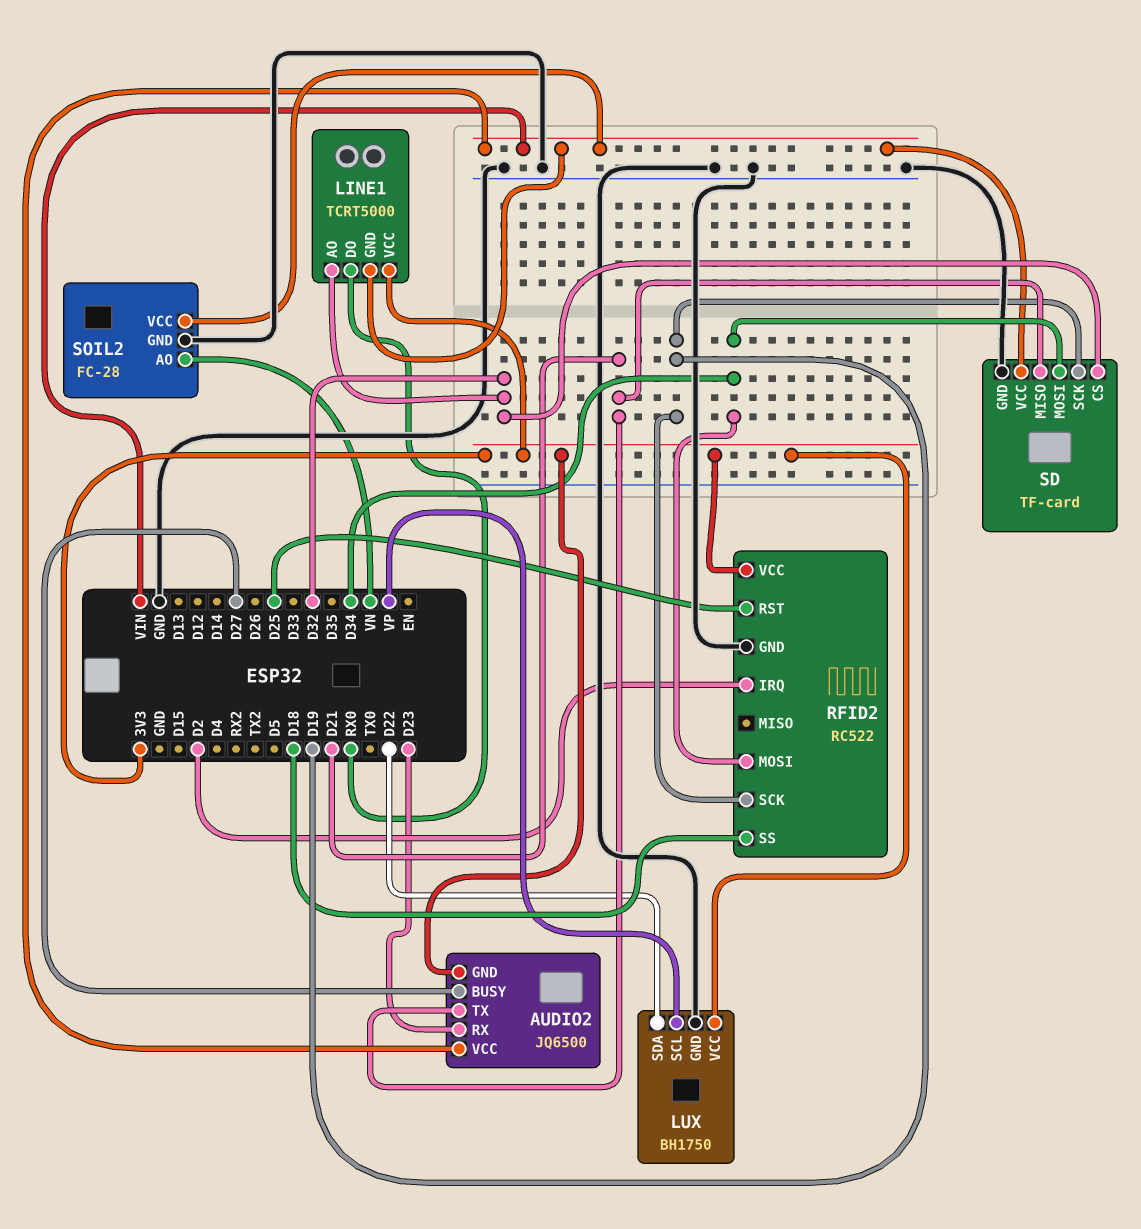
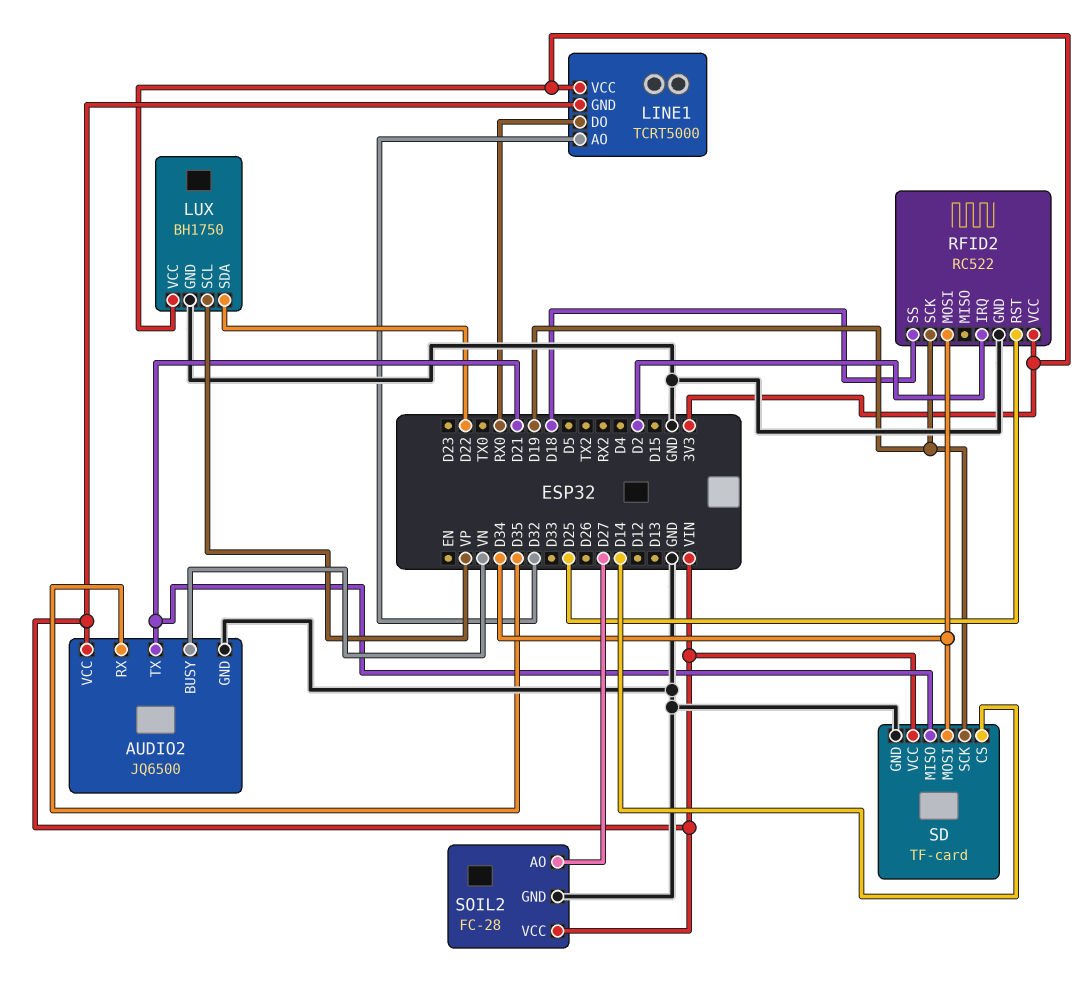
AUDIO2 pin BUSY: D27 -> VN
AUDIO2 pin GND: 3V3 -> GND
AUDIO2 pin RX: D23 -> D35
SD pin CS: D32 -> D14
SOIL2 pin AO: VN -> D27

